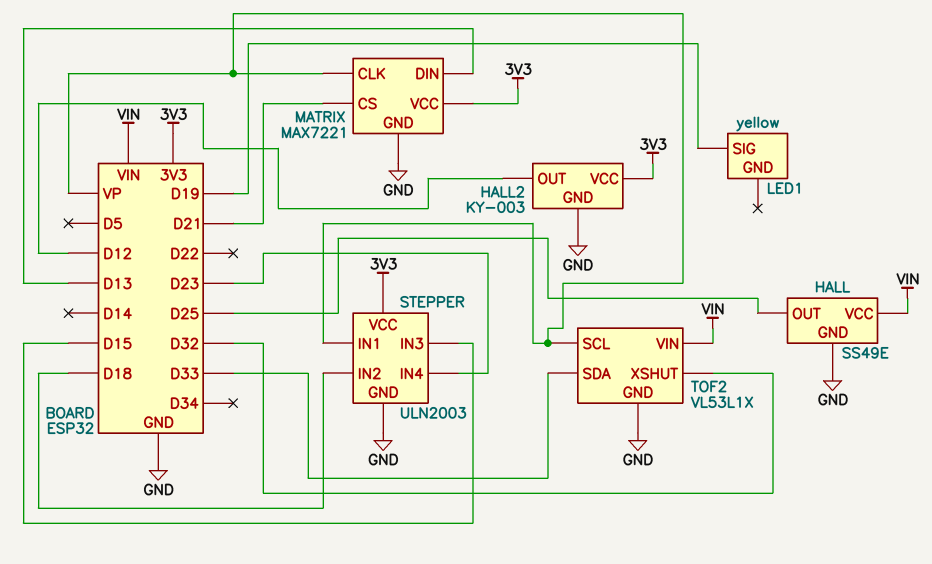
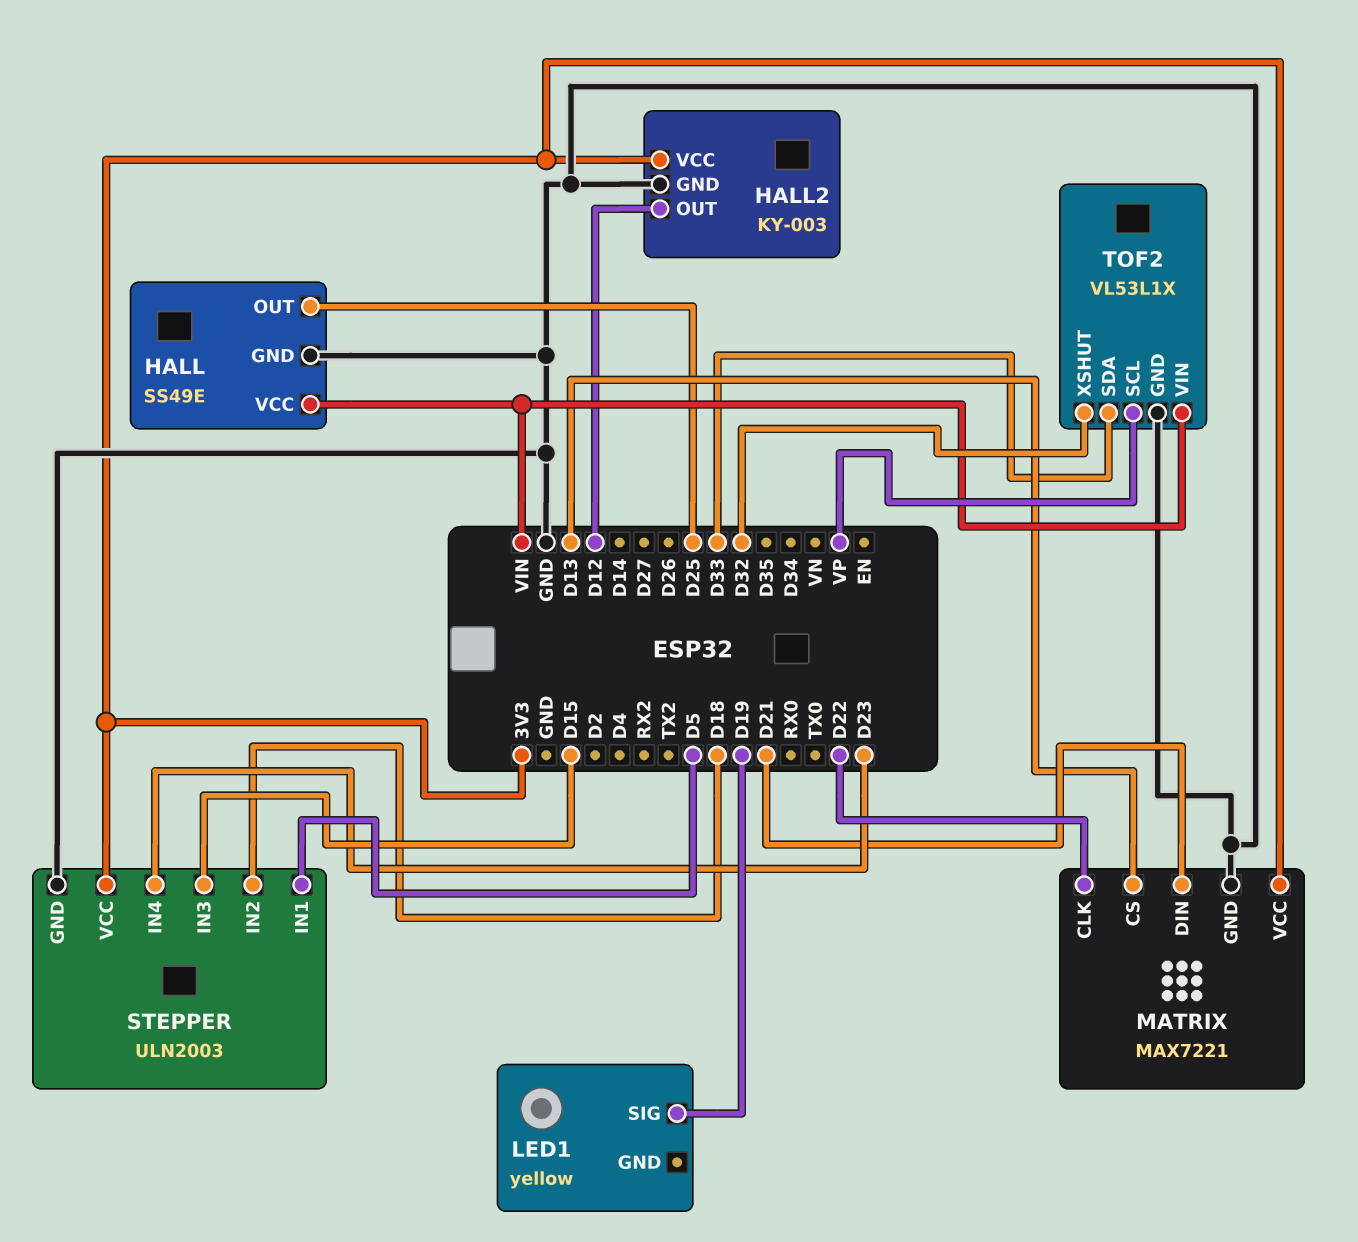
MATRIX pin CLK: VP -> D22
MATRIX pin CS: D21 -> D13
MATRIX pin DIN: D13 -> D21
STEPPER pin IN1: VP -> D5

